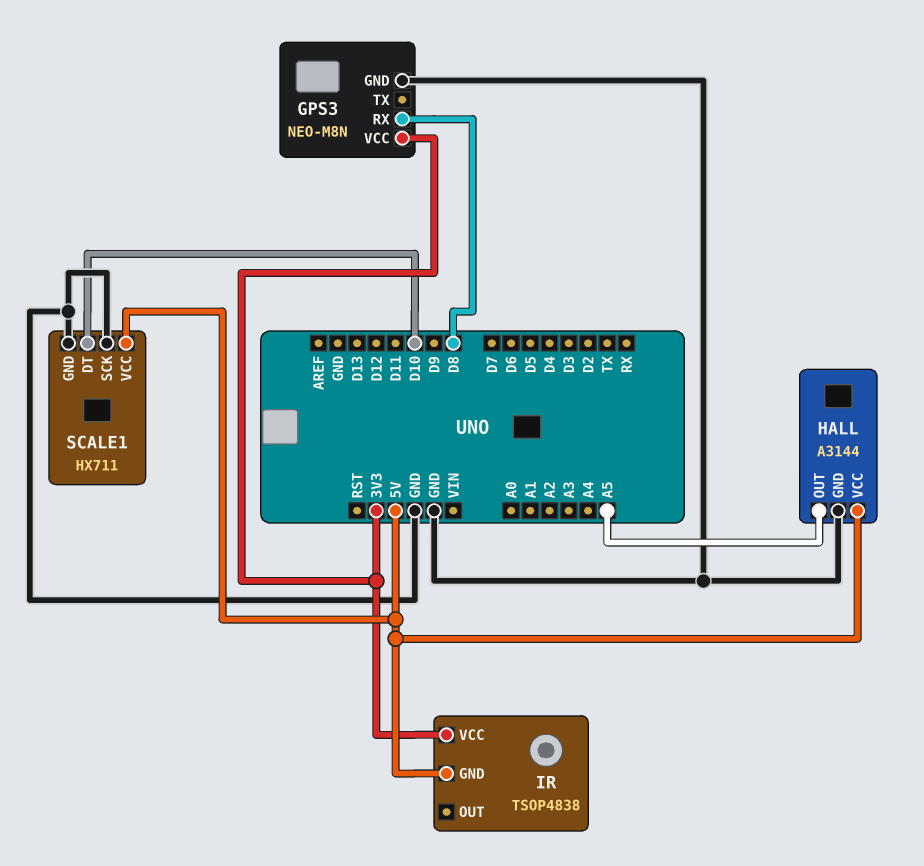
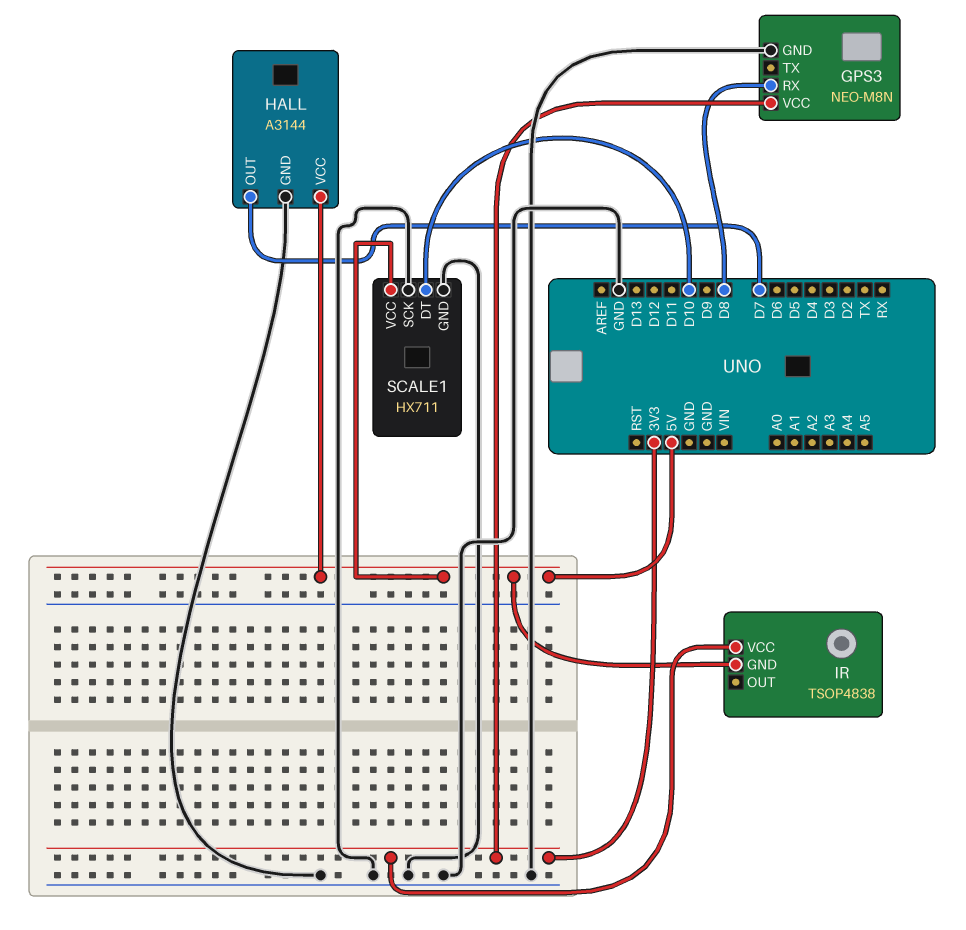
HALL pin OUT: A5 -> D7

